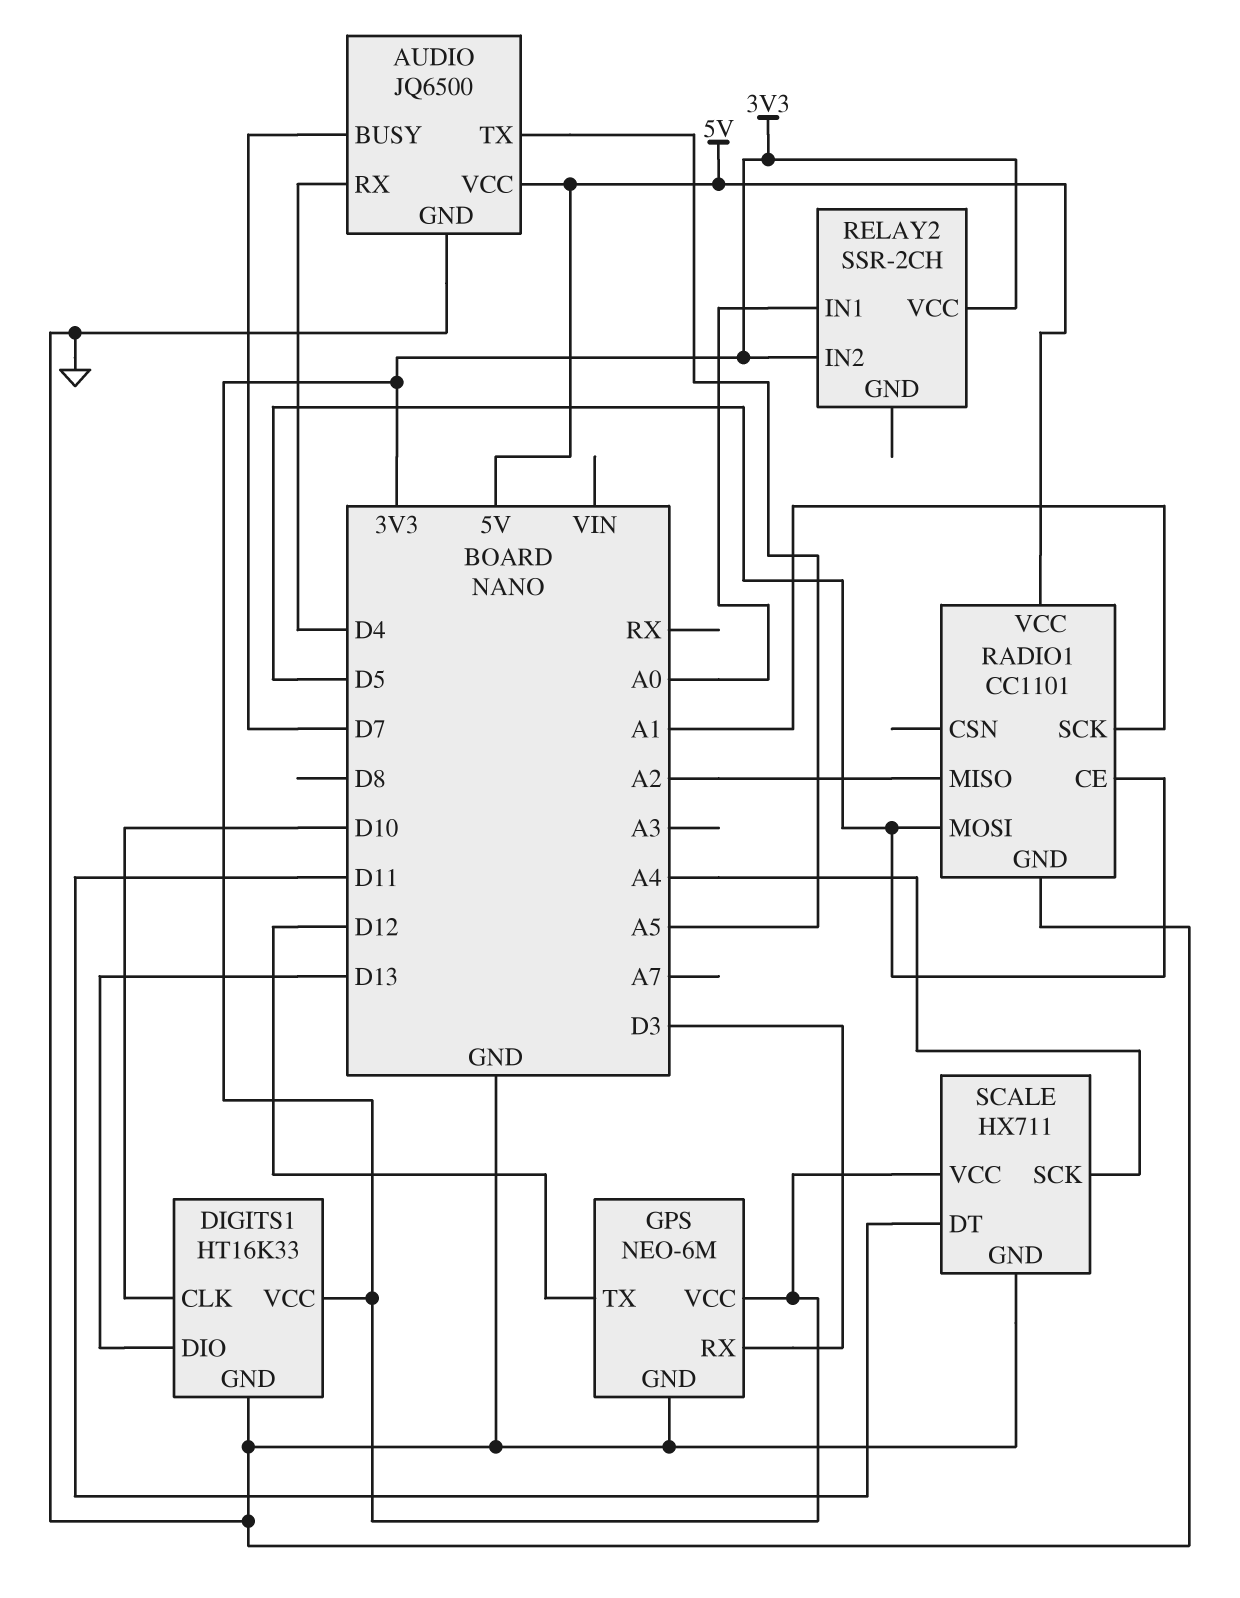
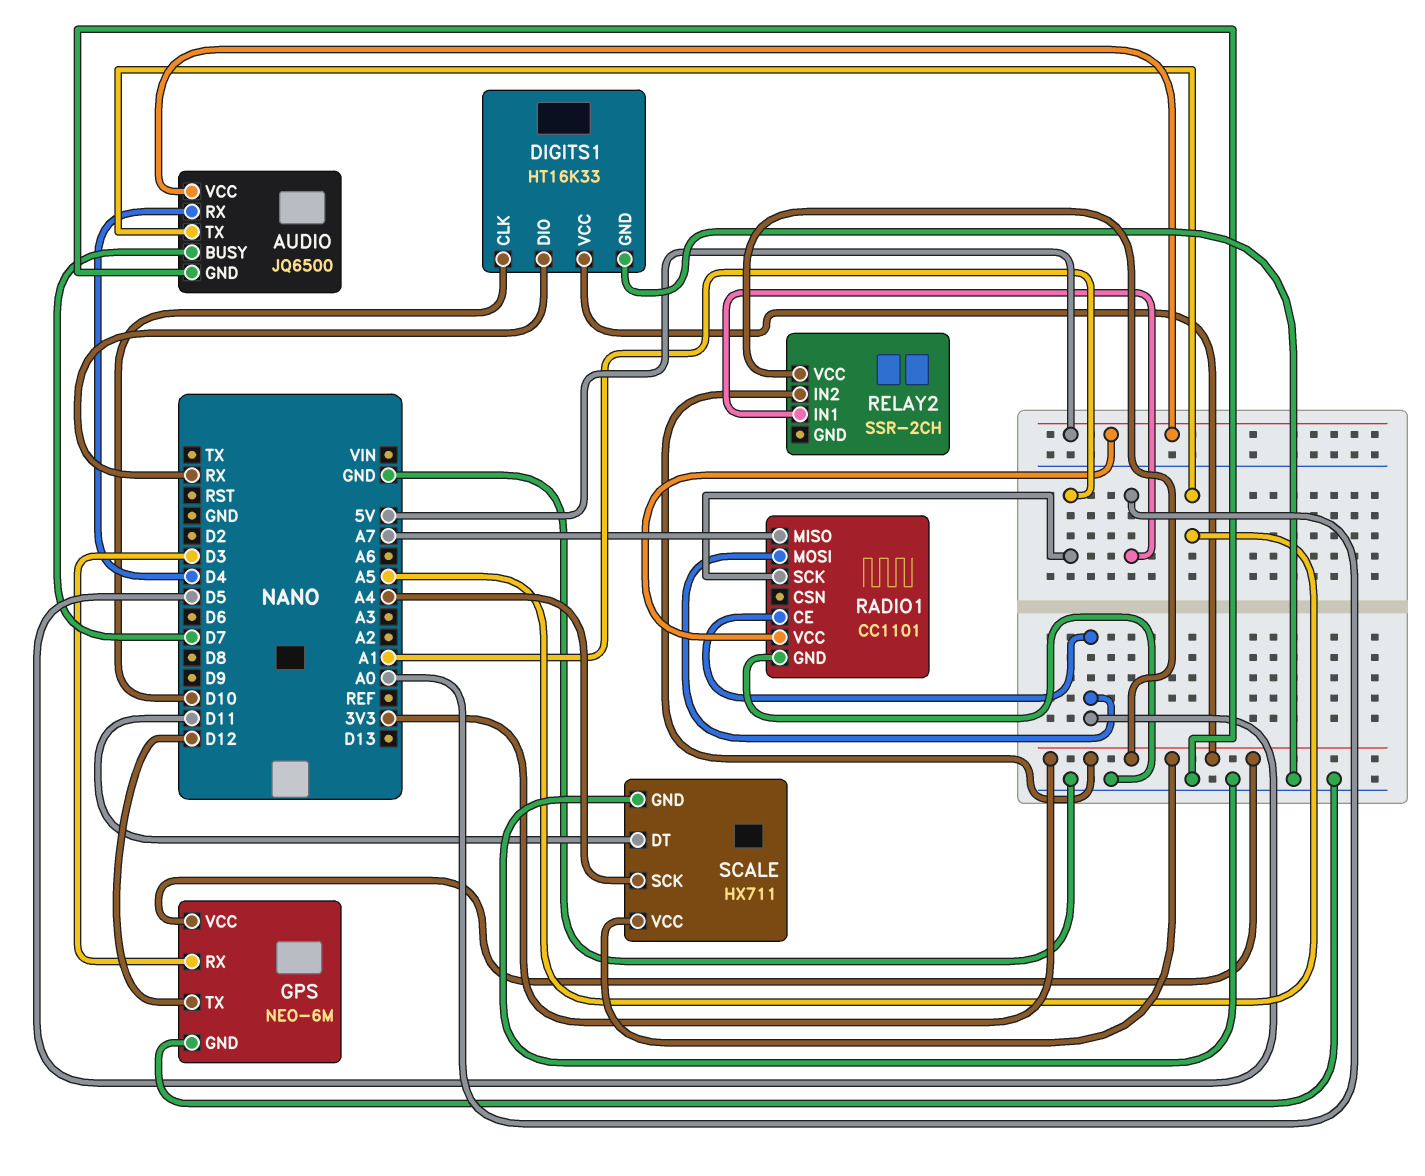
DIGITS1 pin DIO: D13 -> RX
RADIO1 pin MISO: A2 -> A7

